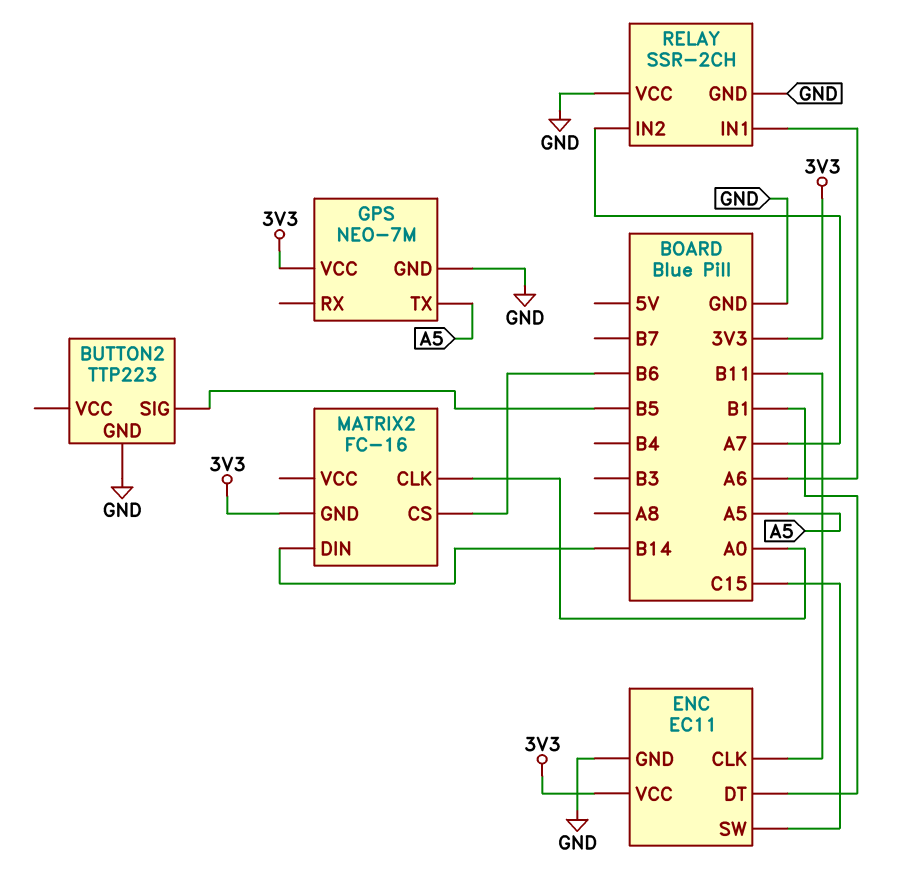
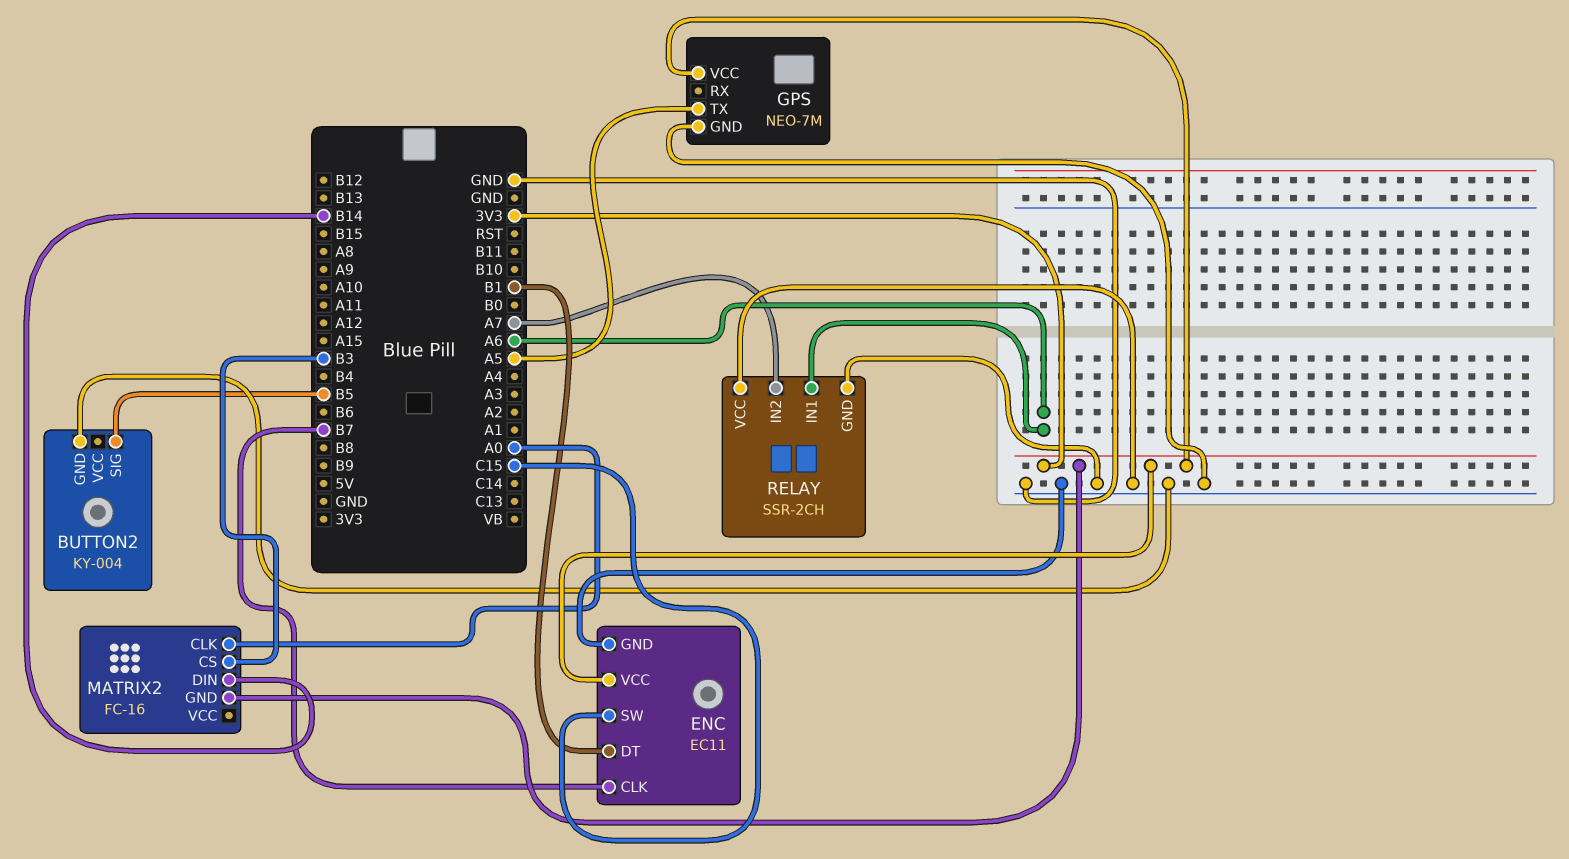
BUTTON2: TTP223 -> KY-004
ENC pin CLK: B11 -> B7
MATRIX2 pin CS: B6 -> B3

